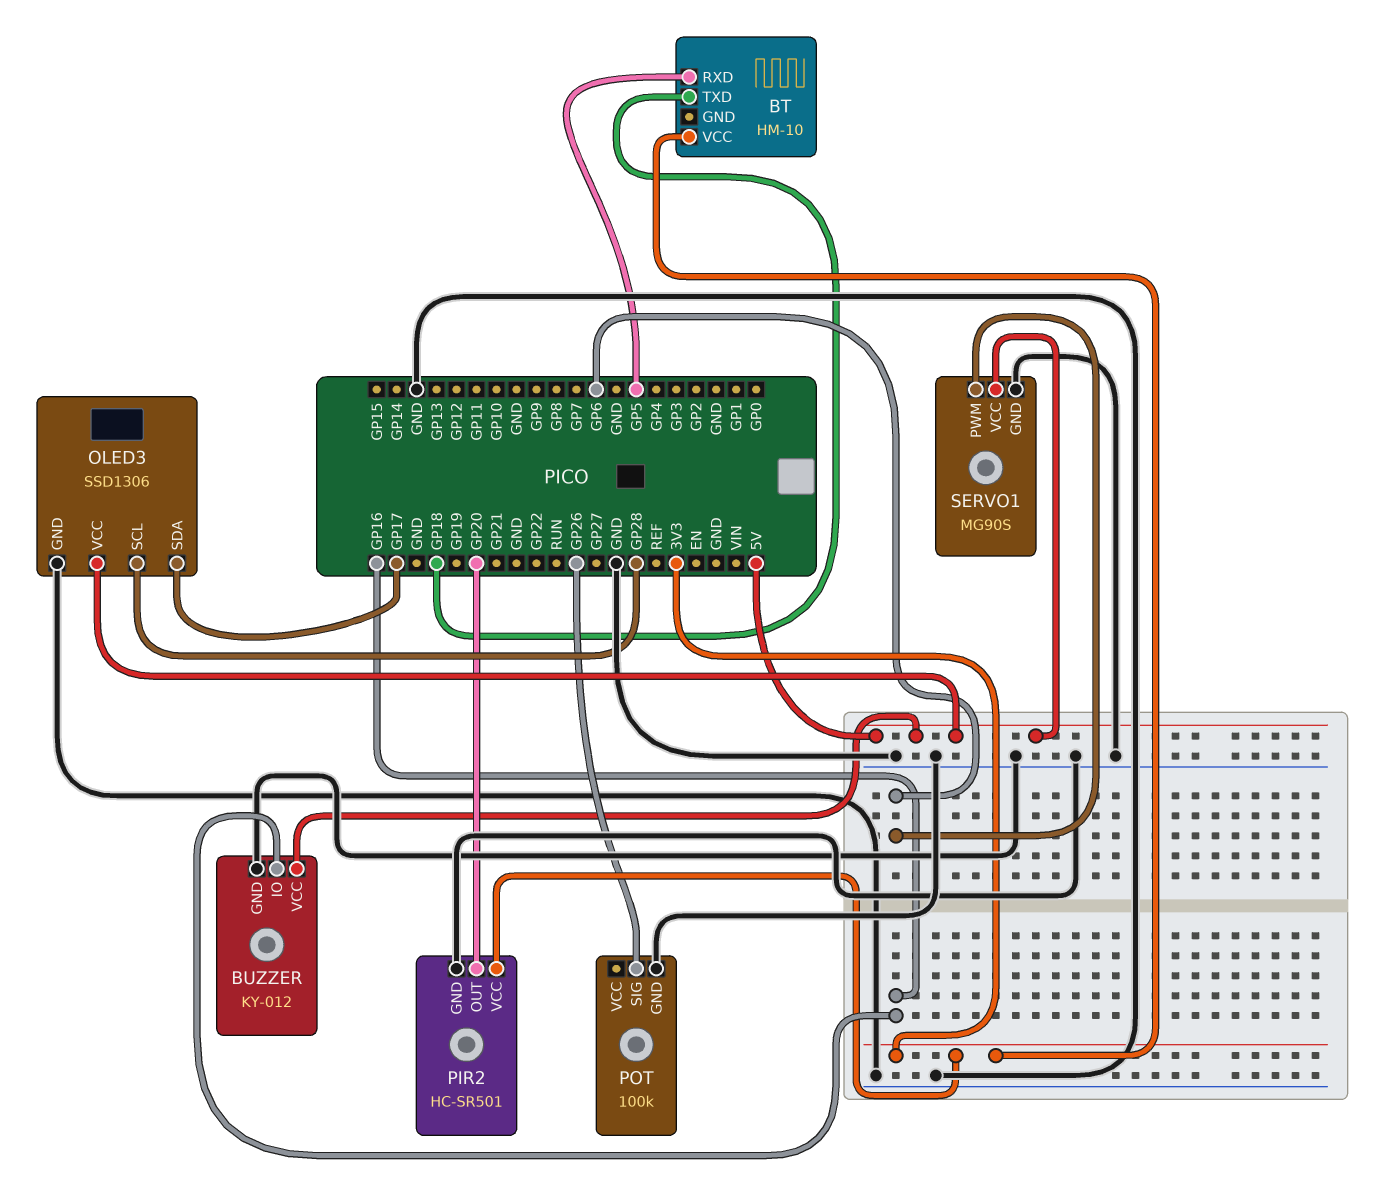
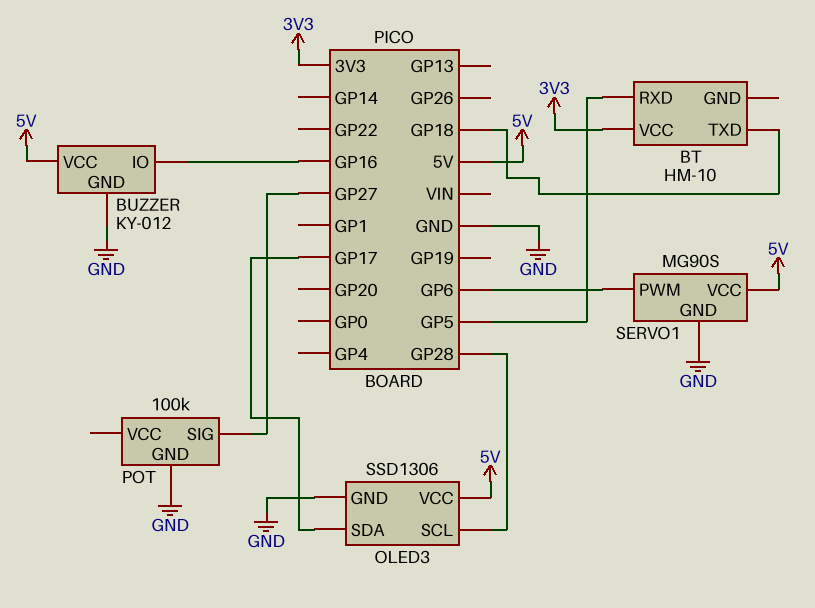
PIR2: HC-SR501 -> none
PIR2 pin GND: GND -> none
PIR2 pin OUT: GP20 -> none
PIR2 pin VCC: 3V3 -> none
POT pin SIG: GP26 -> GP27

